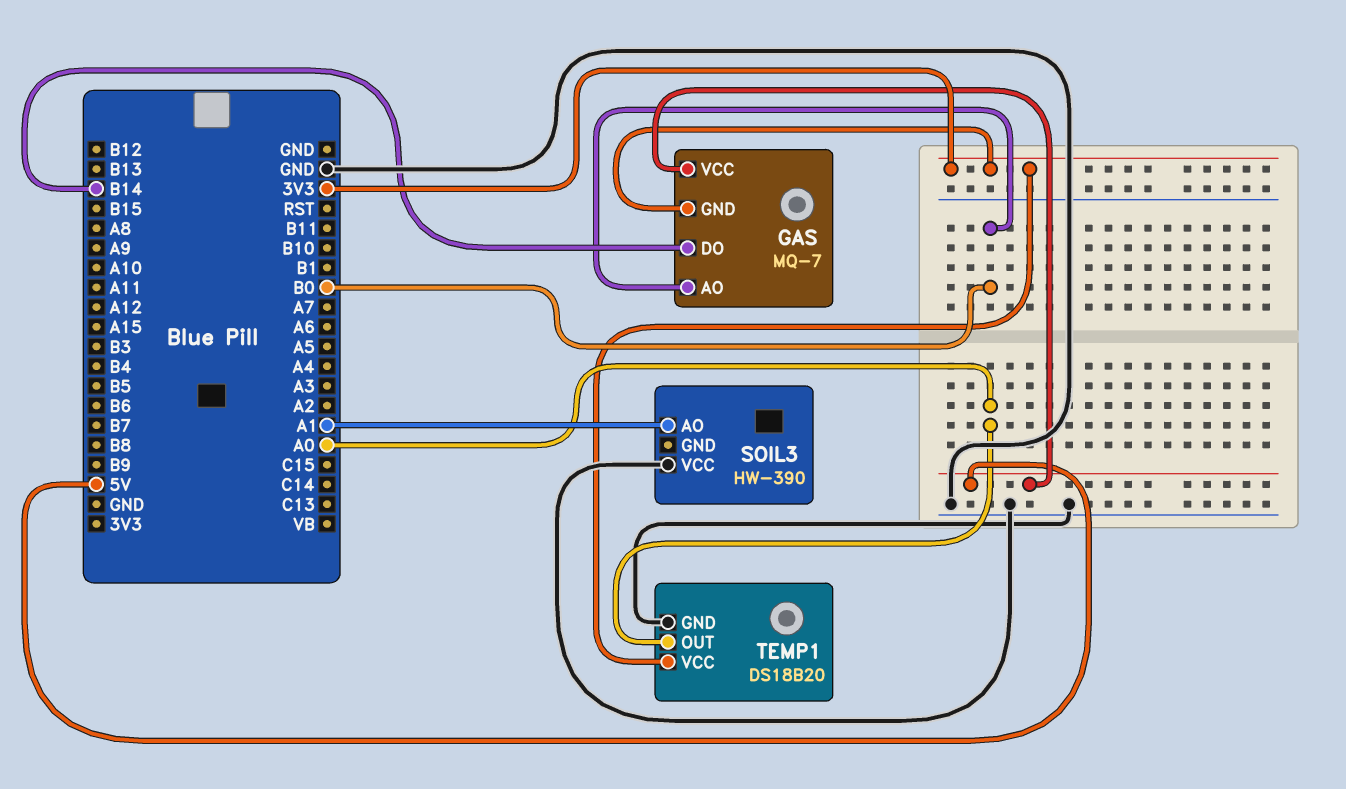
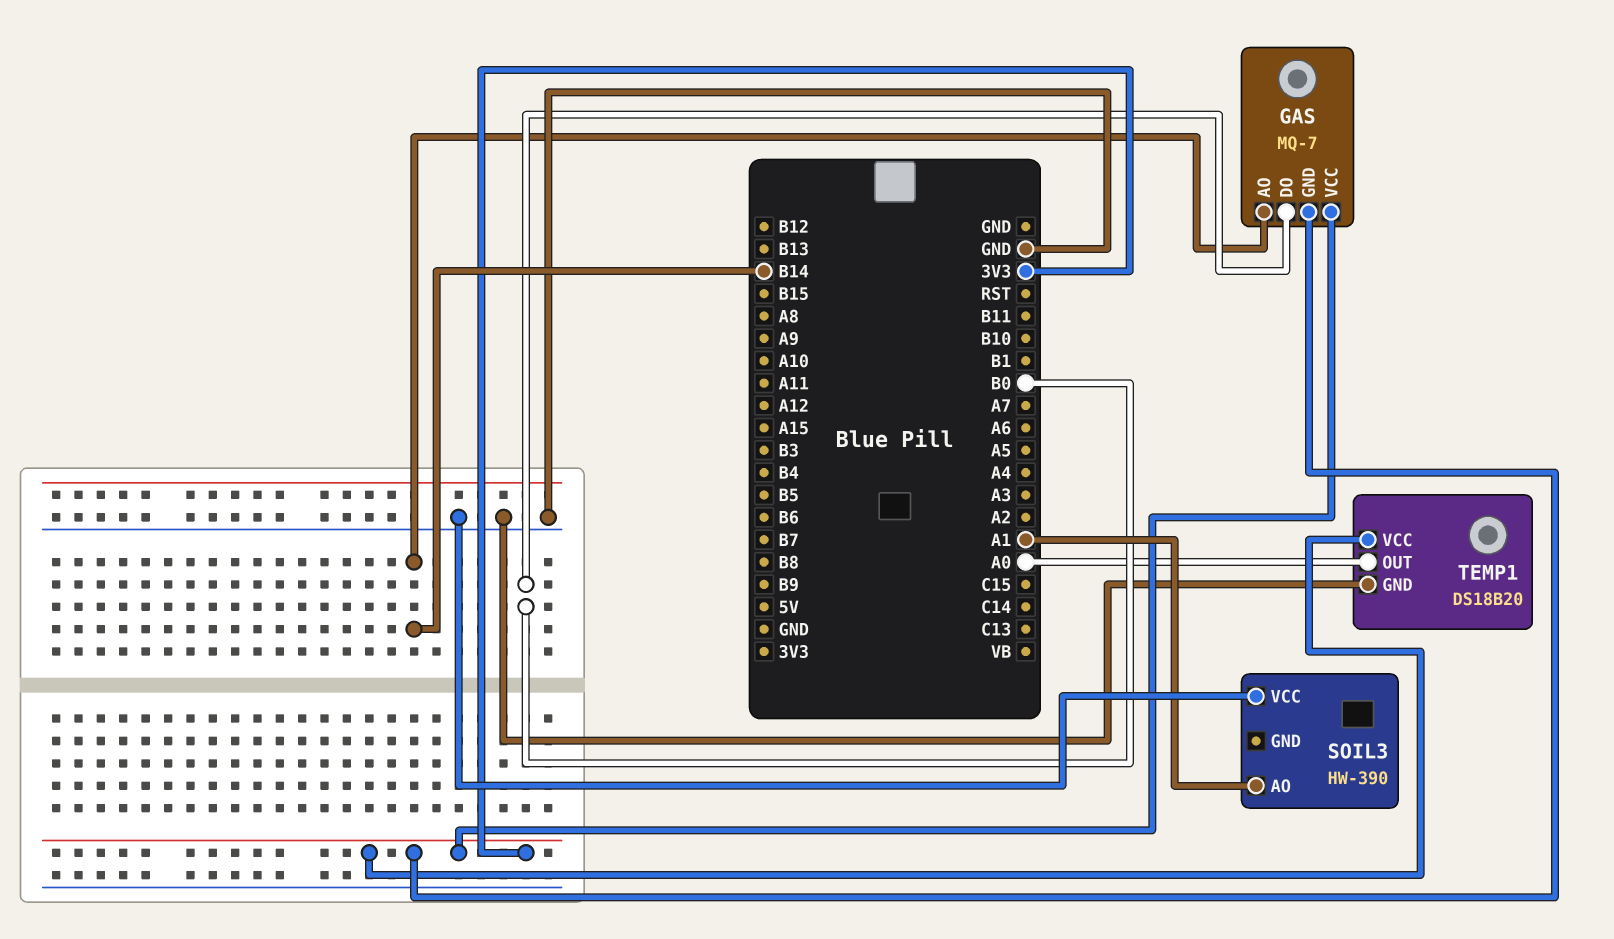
GAS pin AO: B0 -> B14
GAS pin DO: B14 -> B0
GAS pin VCC: 5V -> 3V3

